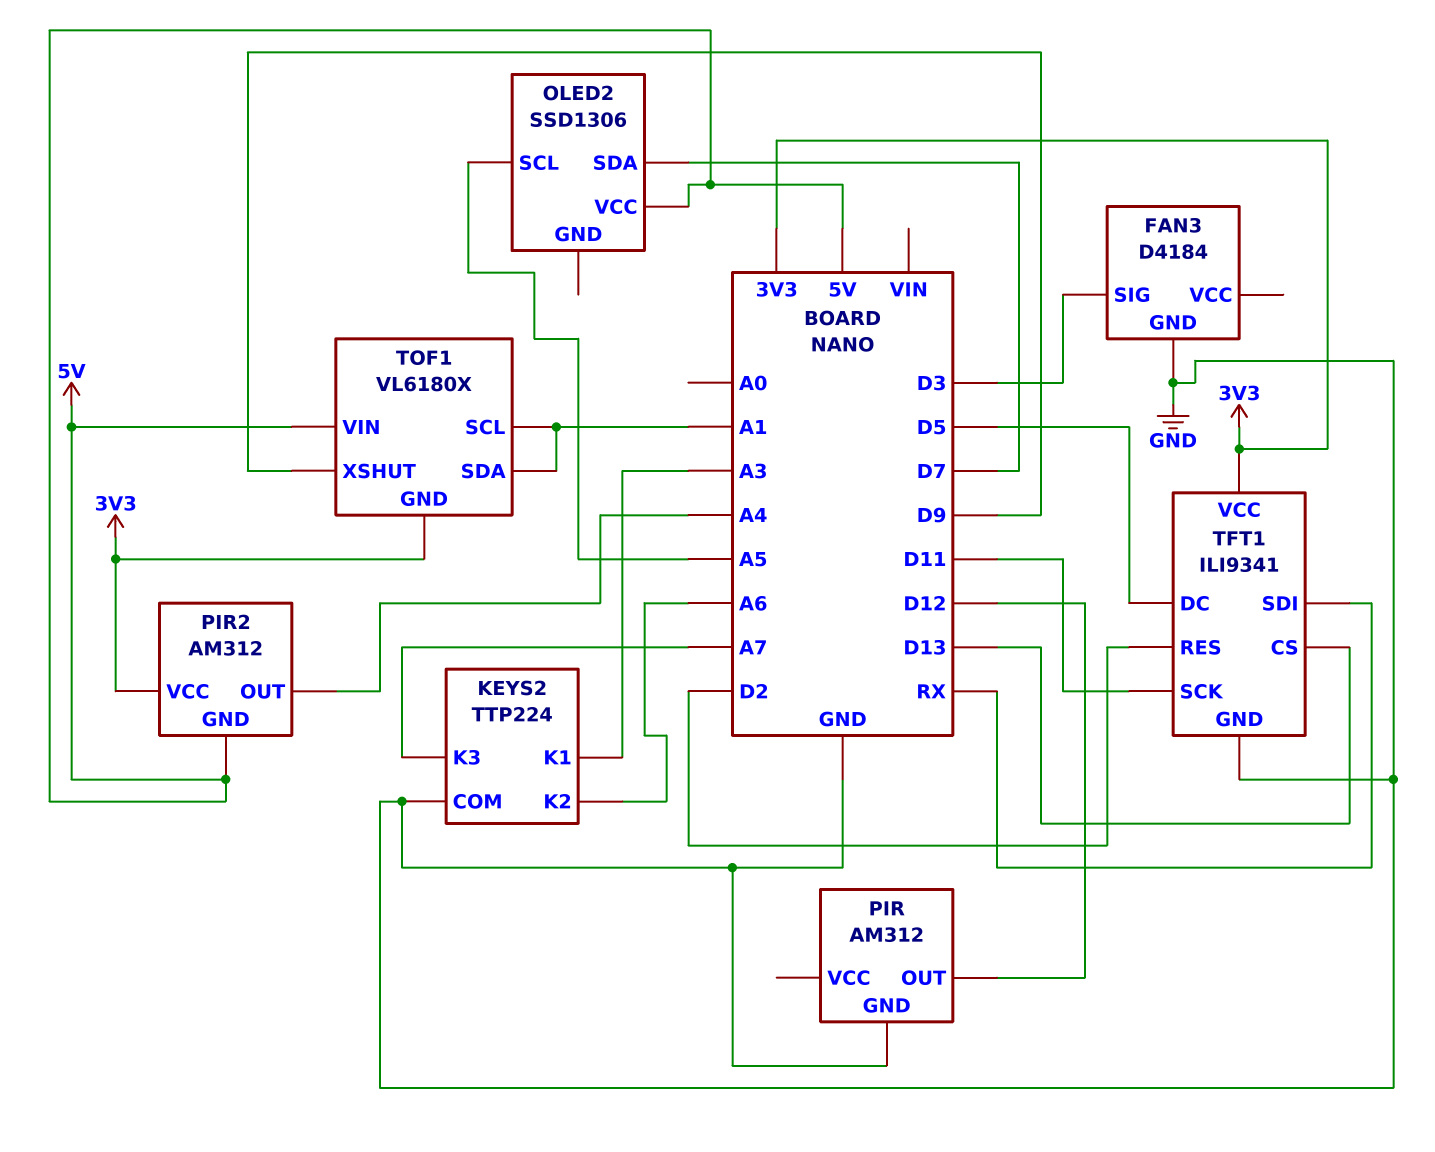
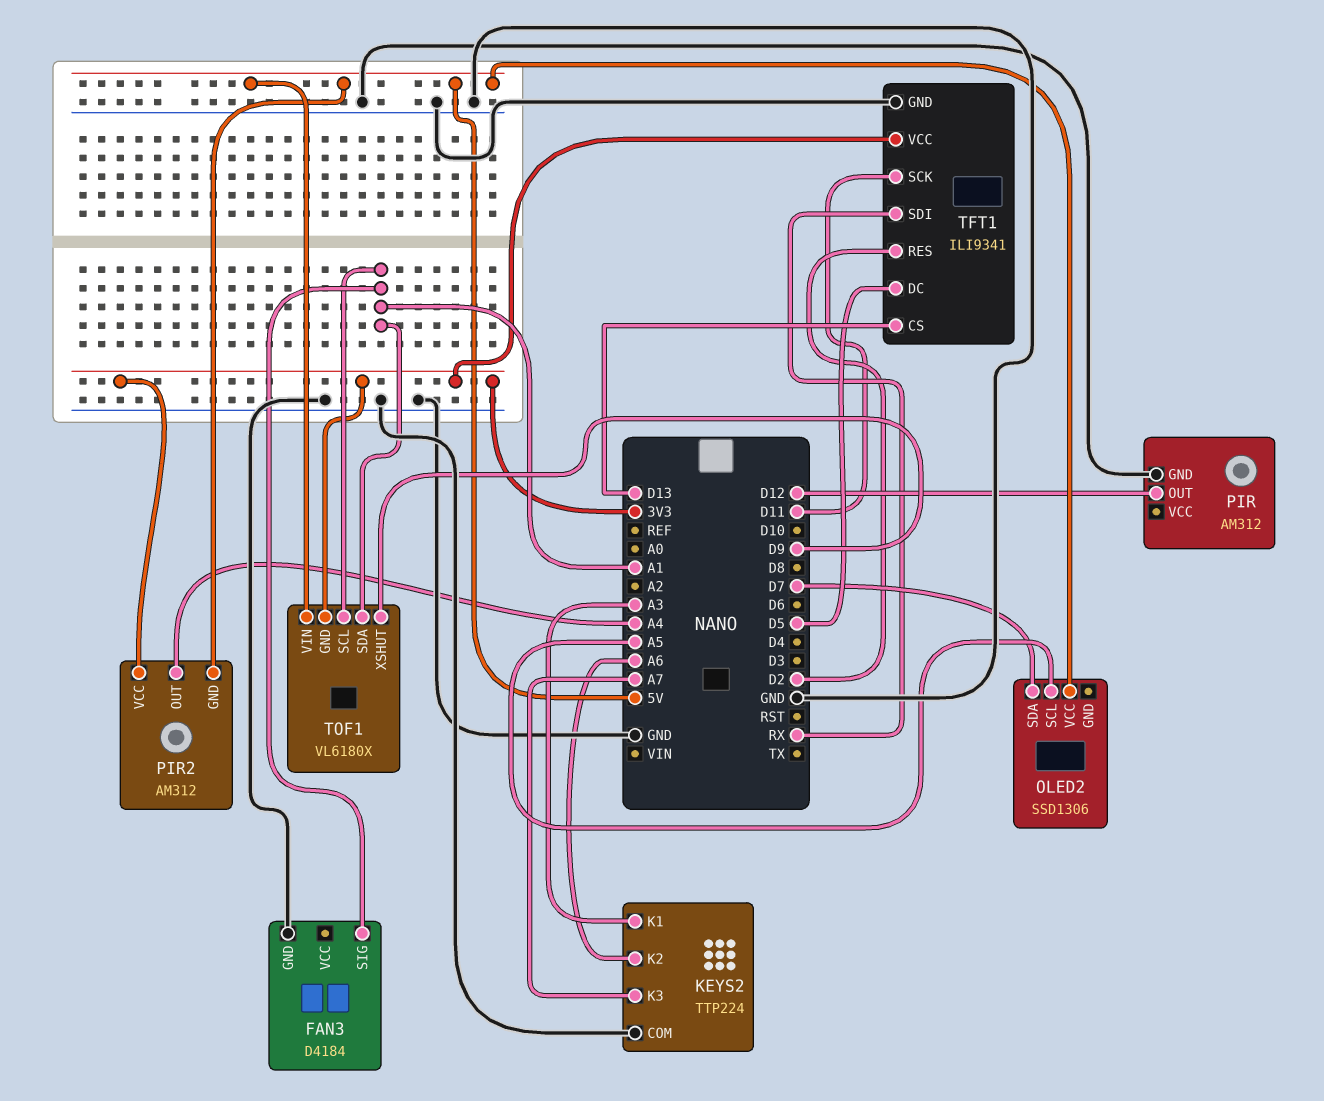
FAN3 pin SIG: D3 -> A1

